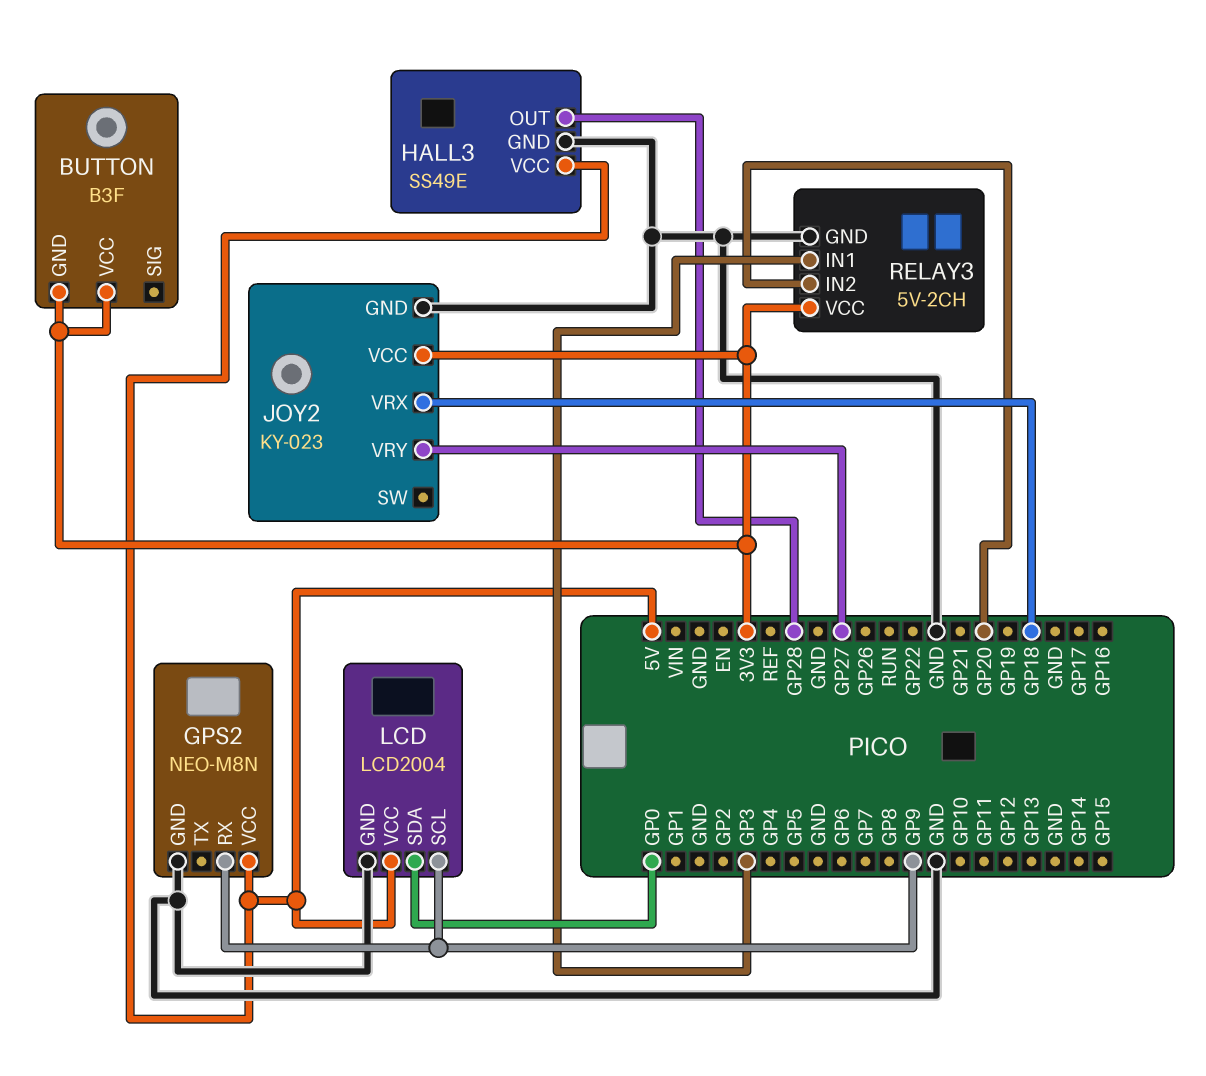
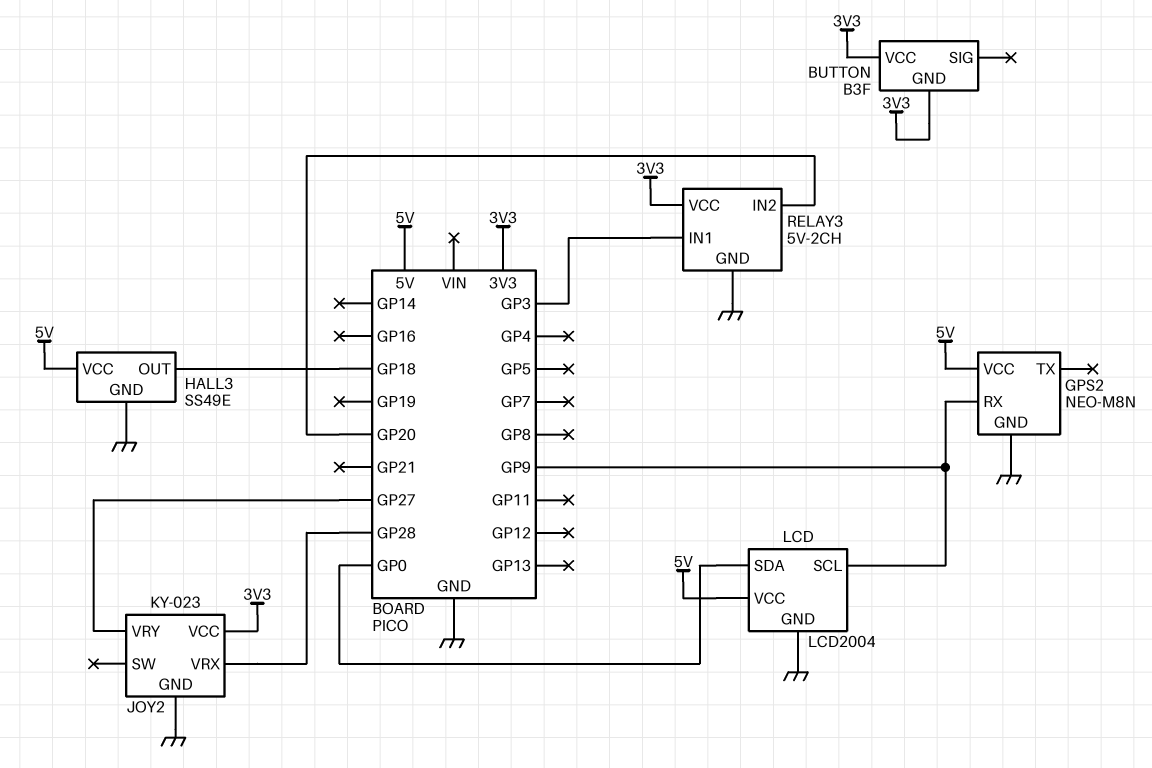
HALL3 pin OUT: GP28 -> GP18
JOY2 pin VRX: GP18 -> GP28

